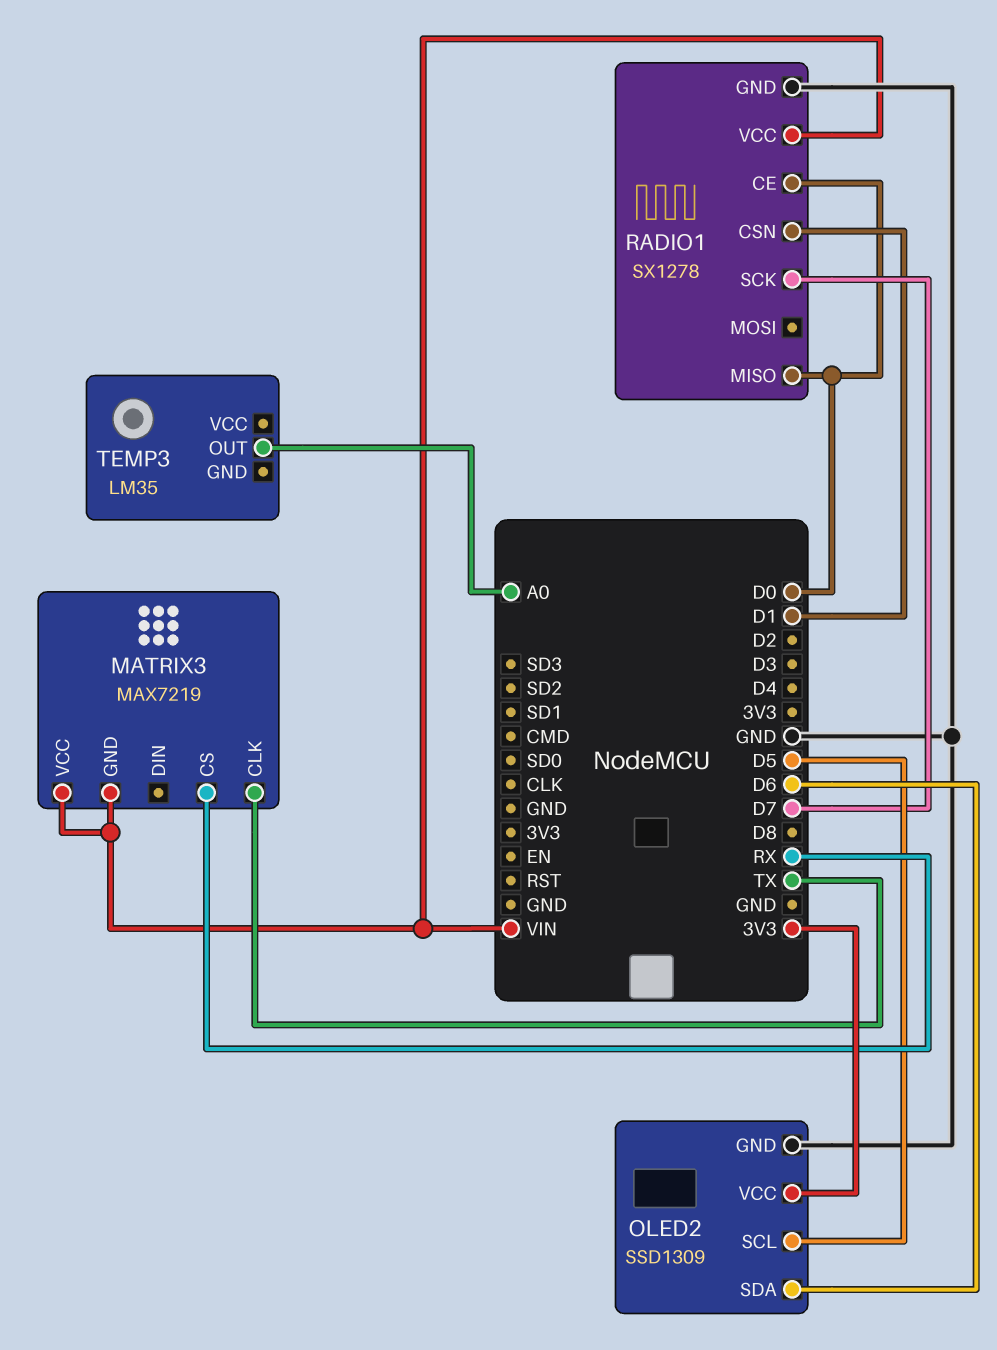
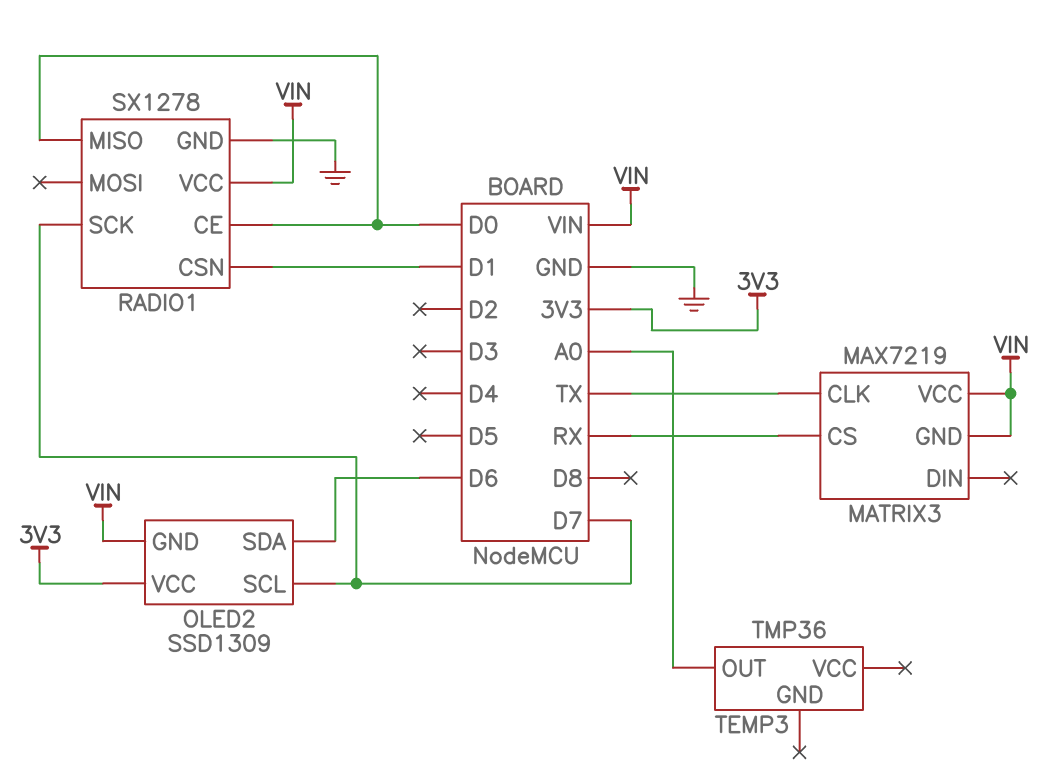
OLED2 pin GND: GND -> VIN
OLED2 pin SCL: D5 -> D7
TEMP3: LM35 -> TMP36

